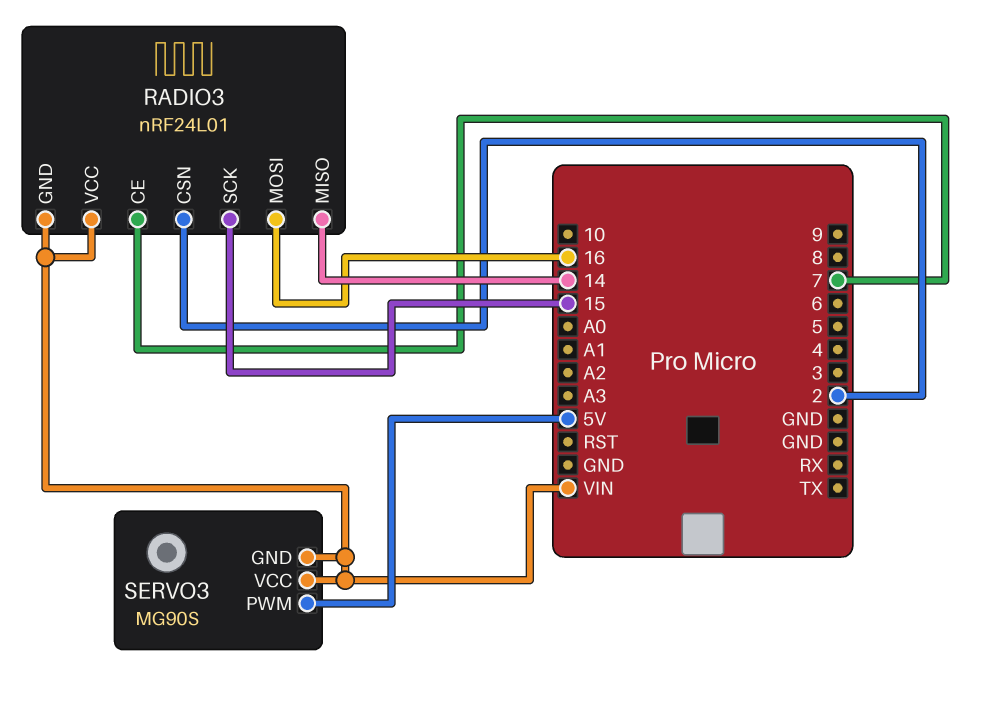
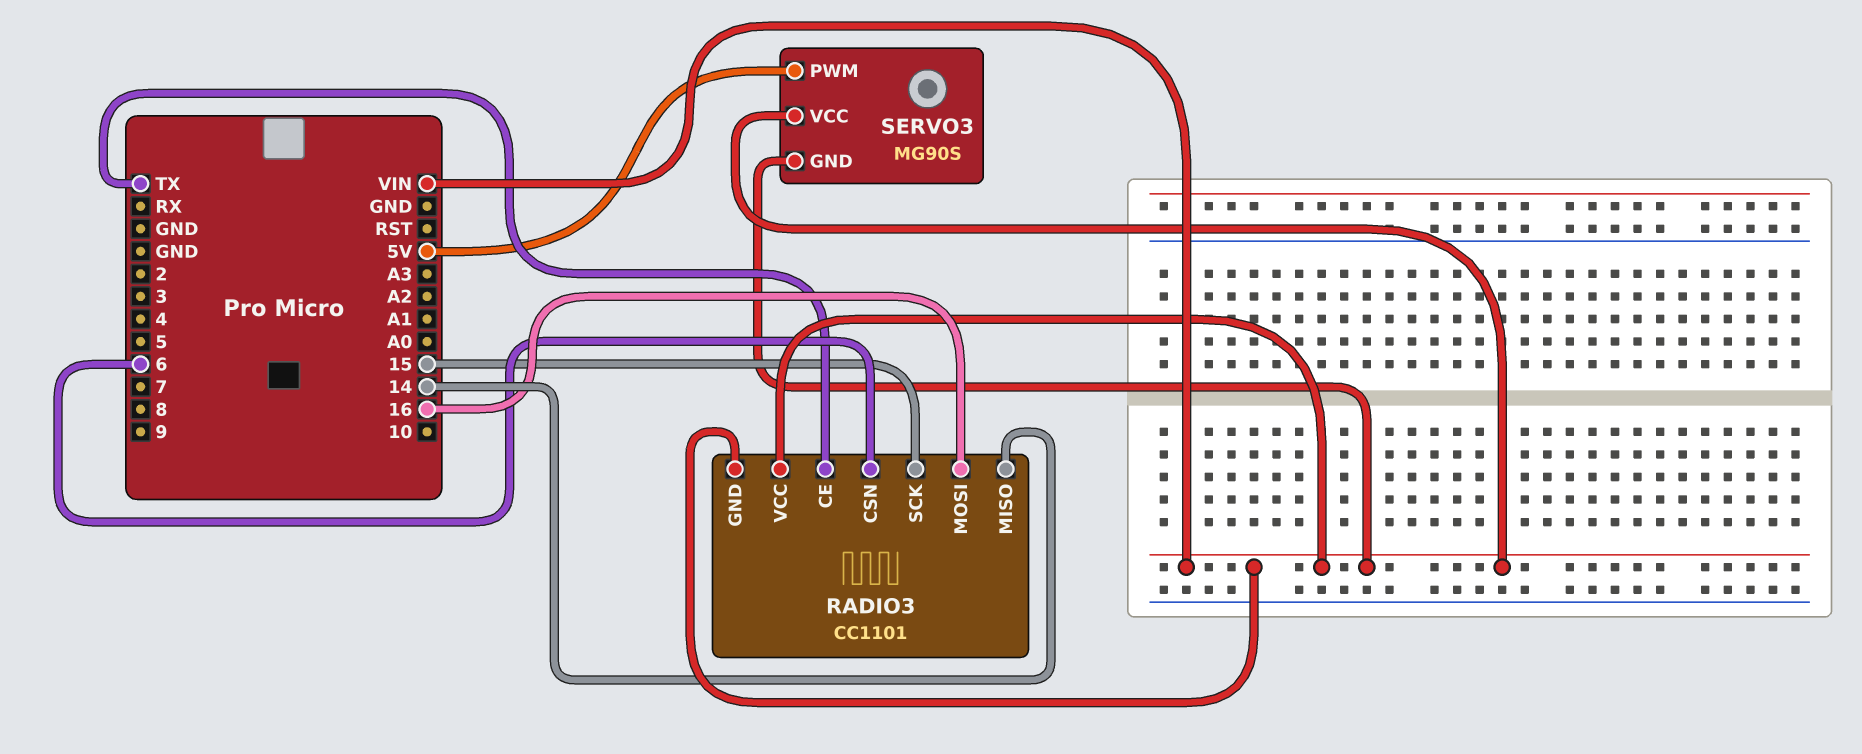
RADIO3: nRF24L01 -> CC1101
RADIO3 pin CE: 7 -> TX
RADIO3 pin CSN: 2 -> 6

